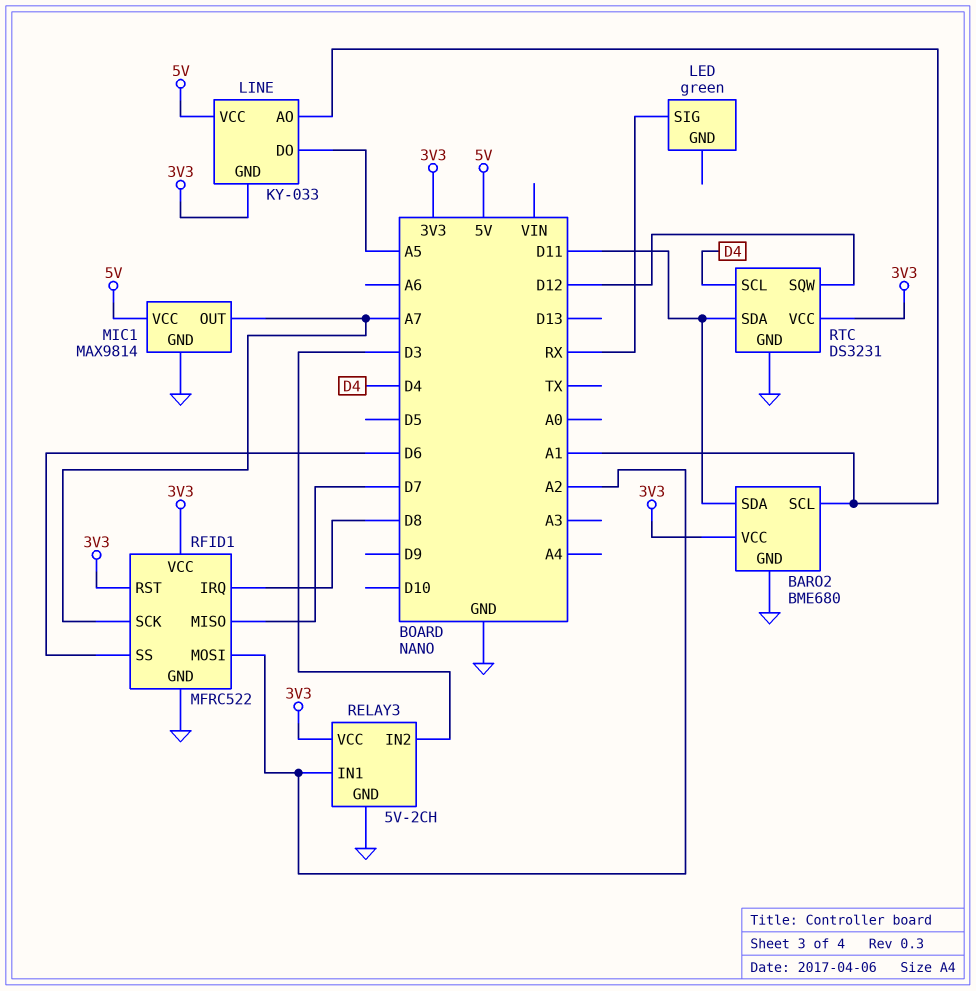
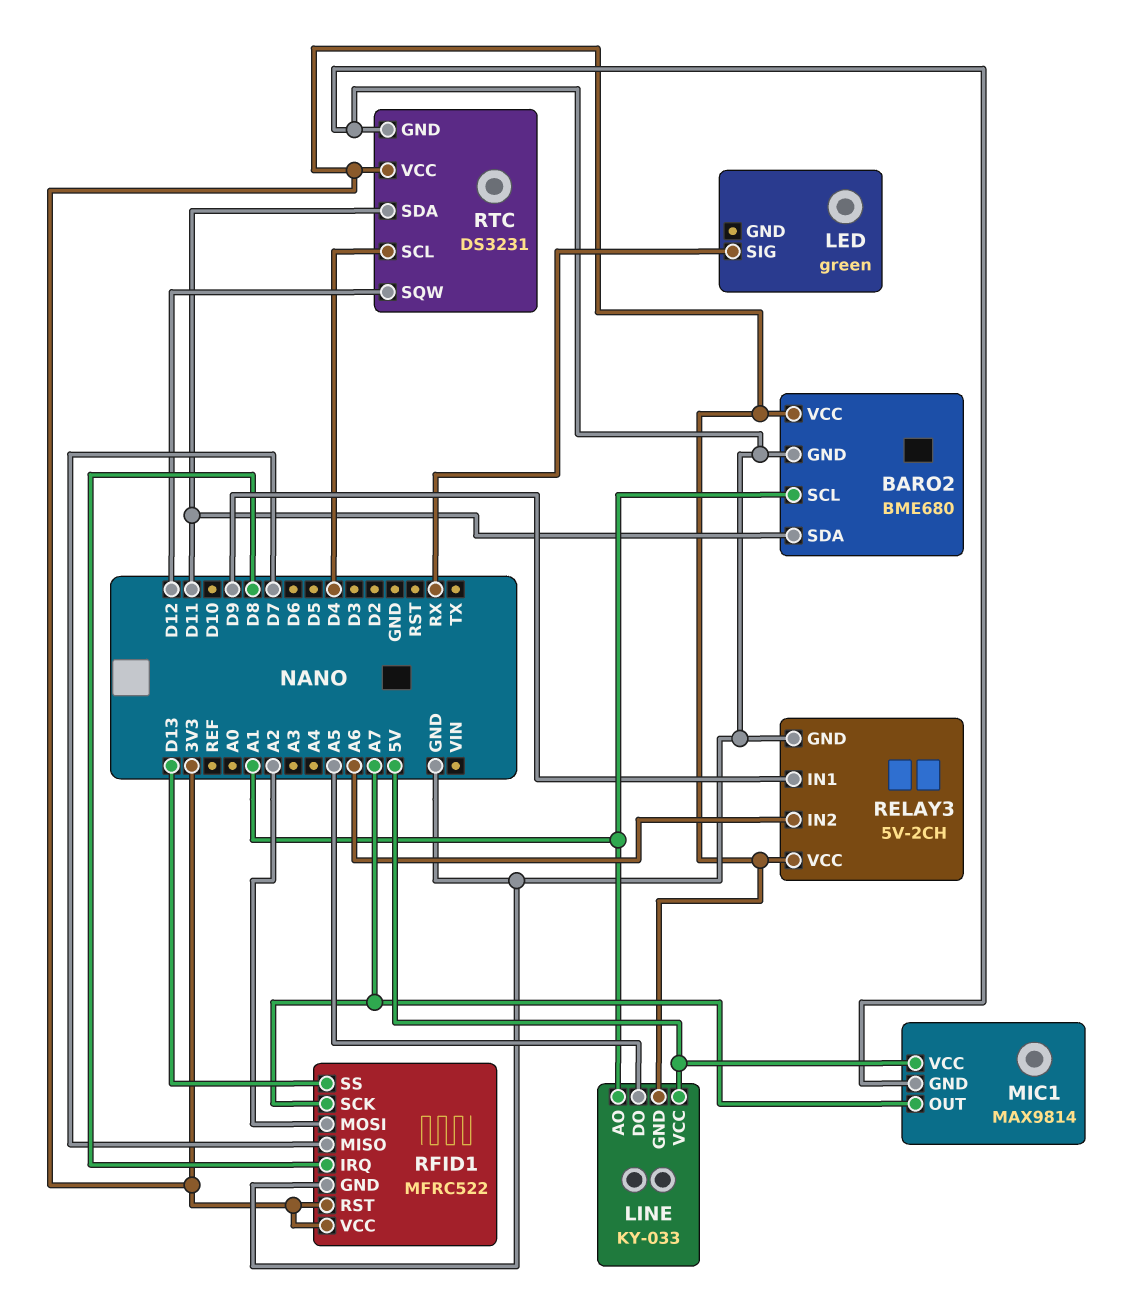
RELAY3 pin IN1: A2 -> D9
RELAY3 pin IN2: D3 -> A6
RFID1 pin SS: D6 -> D13

